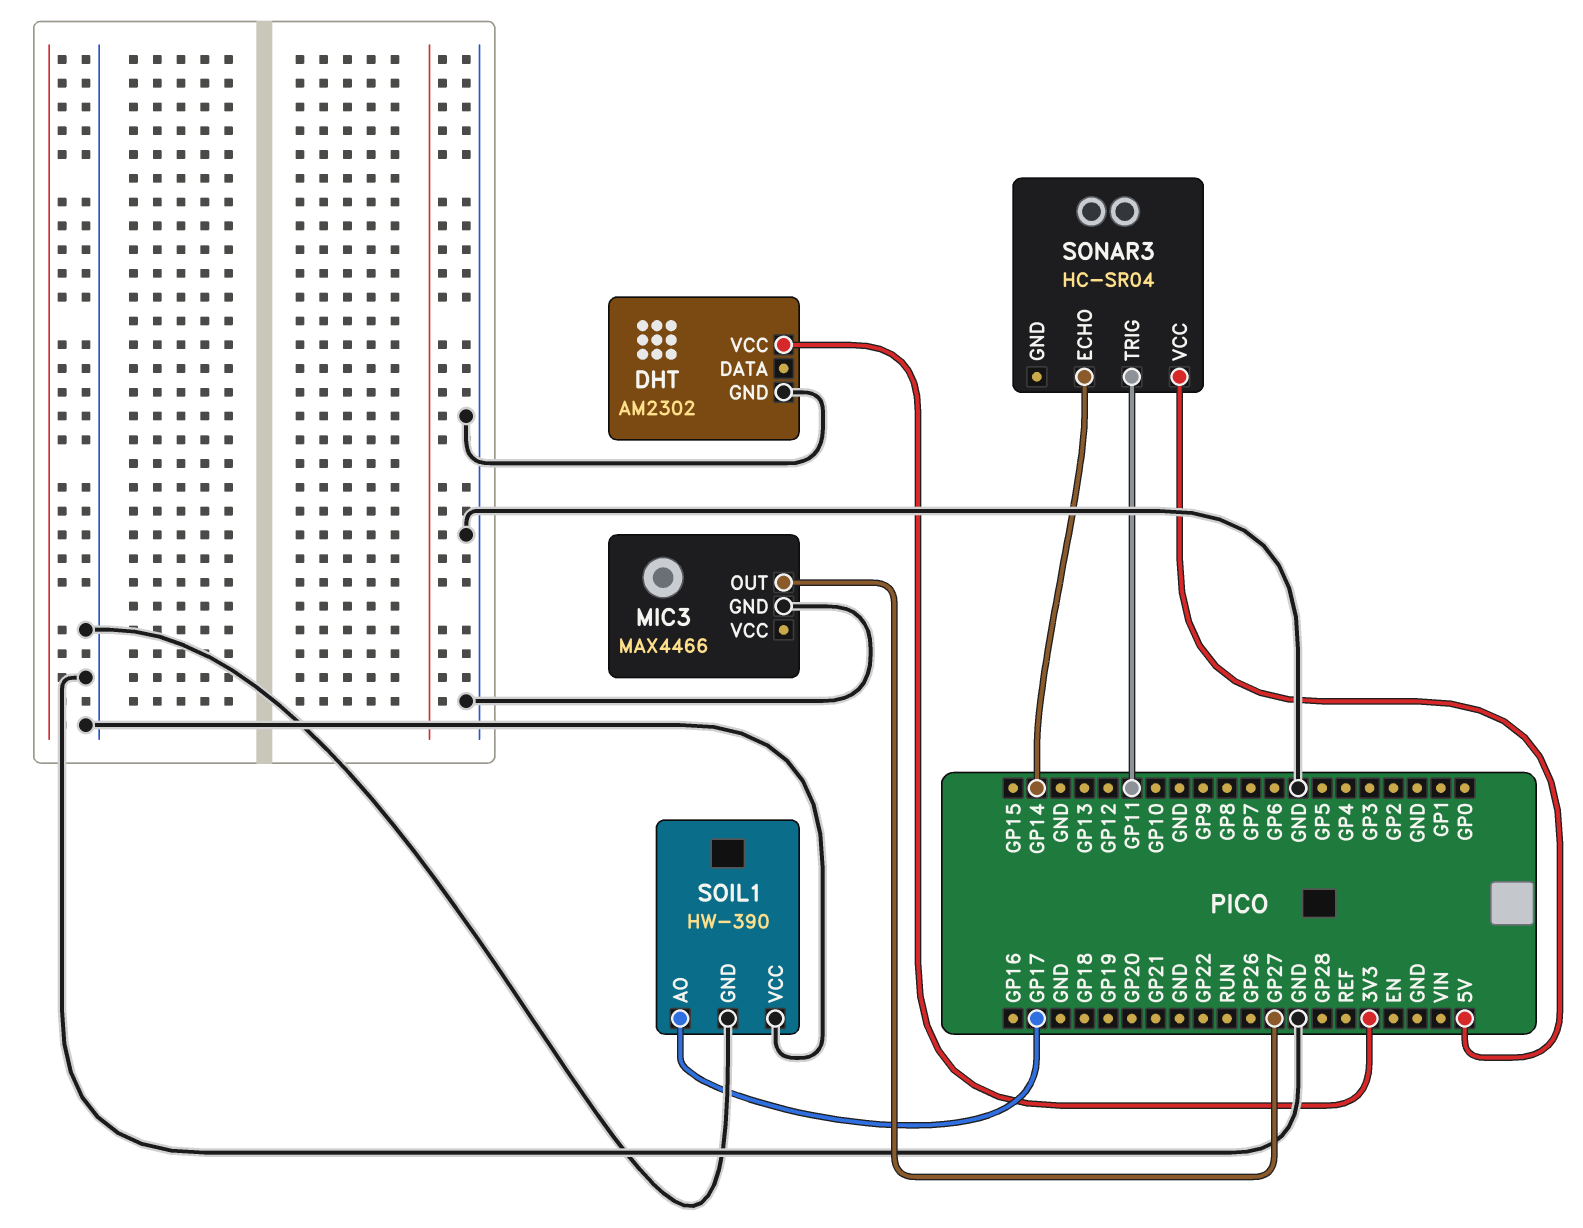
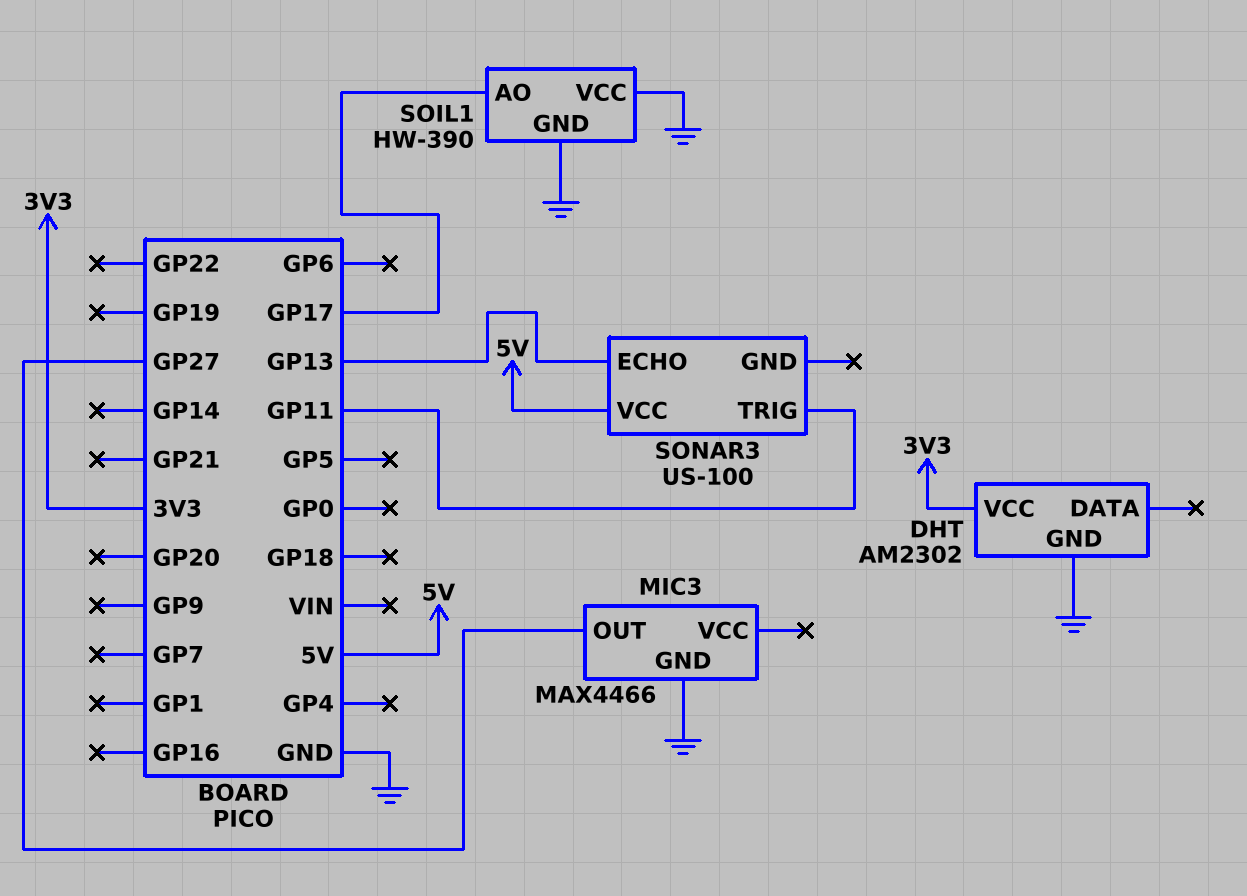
SONAR3: HC-SR04 -> US-100
SONAR3 pin ECHO: GP14 -> GP13

